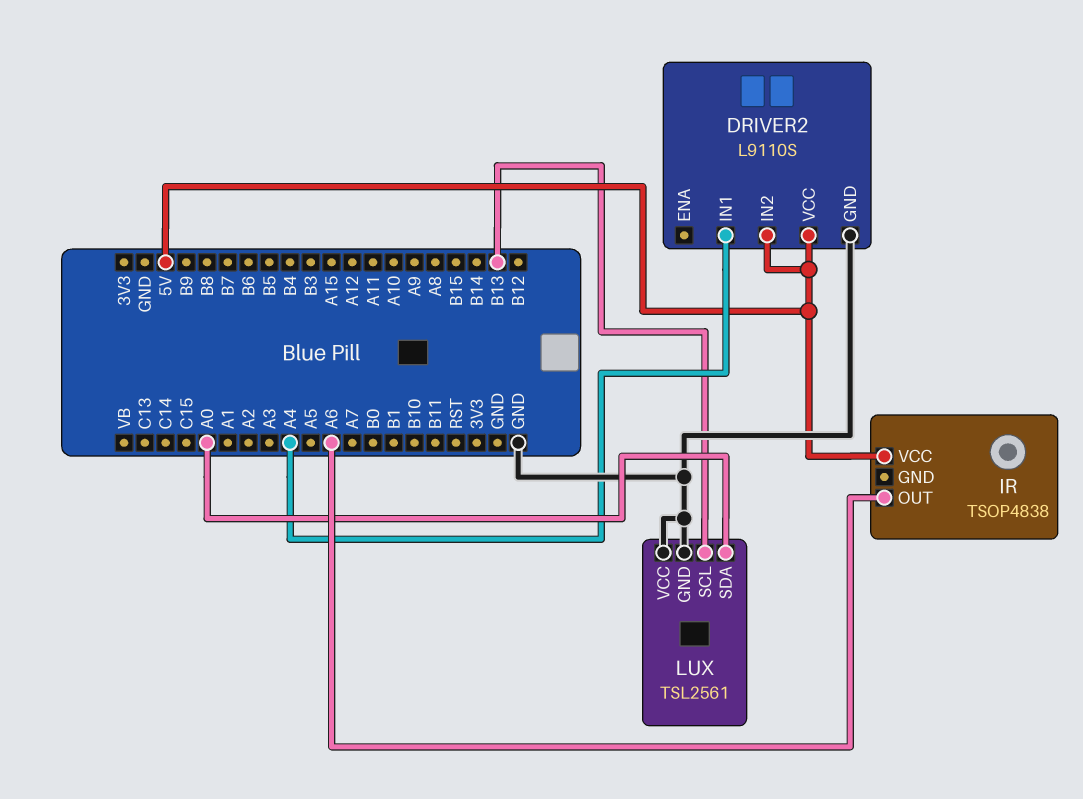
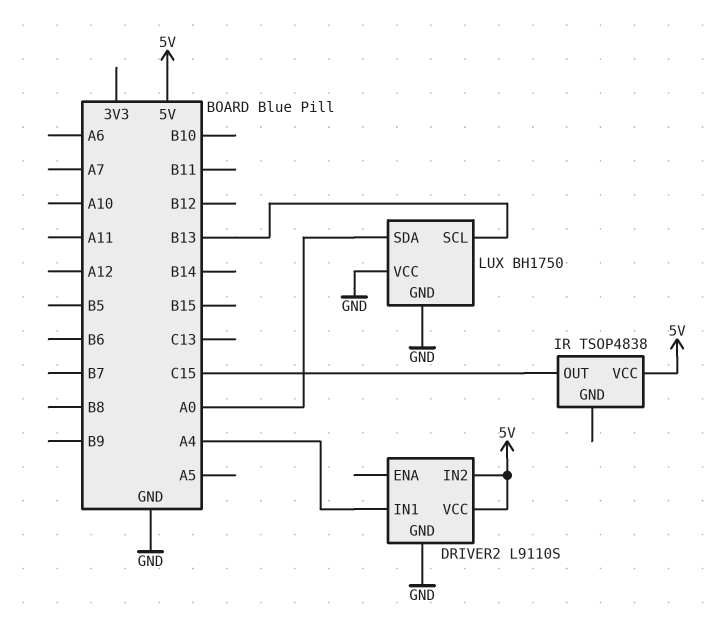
IR pin OUT: A6 -> C15
LUX: TSL2561 -> BH1750

